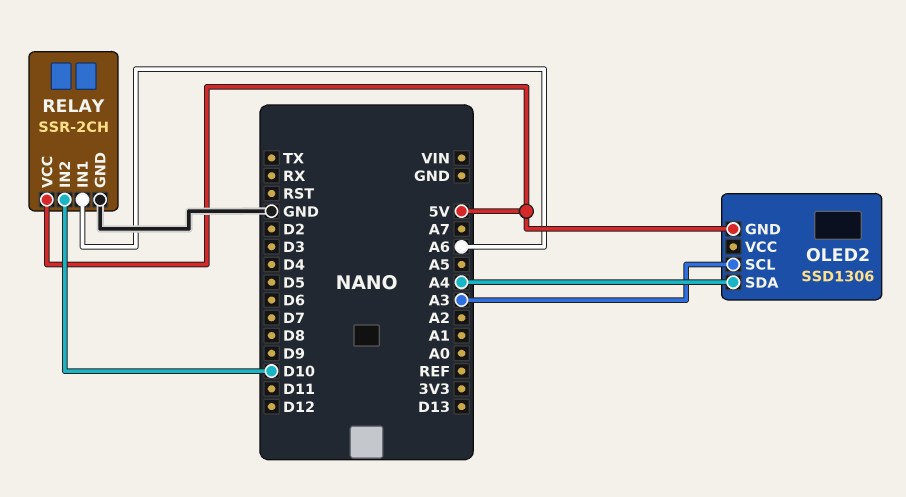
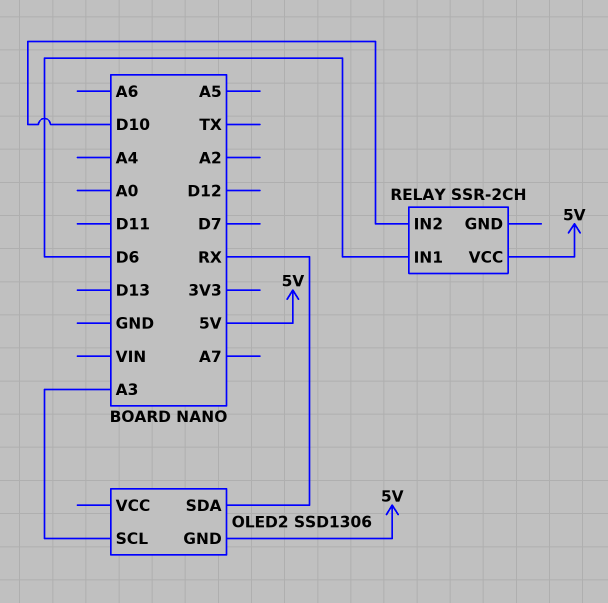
OLED2 pin SDA: A4 -> RX
RELAY pin GND: GND -> none
RELAY pin IN1: A6 -> D6

